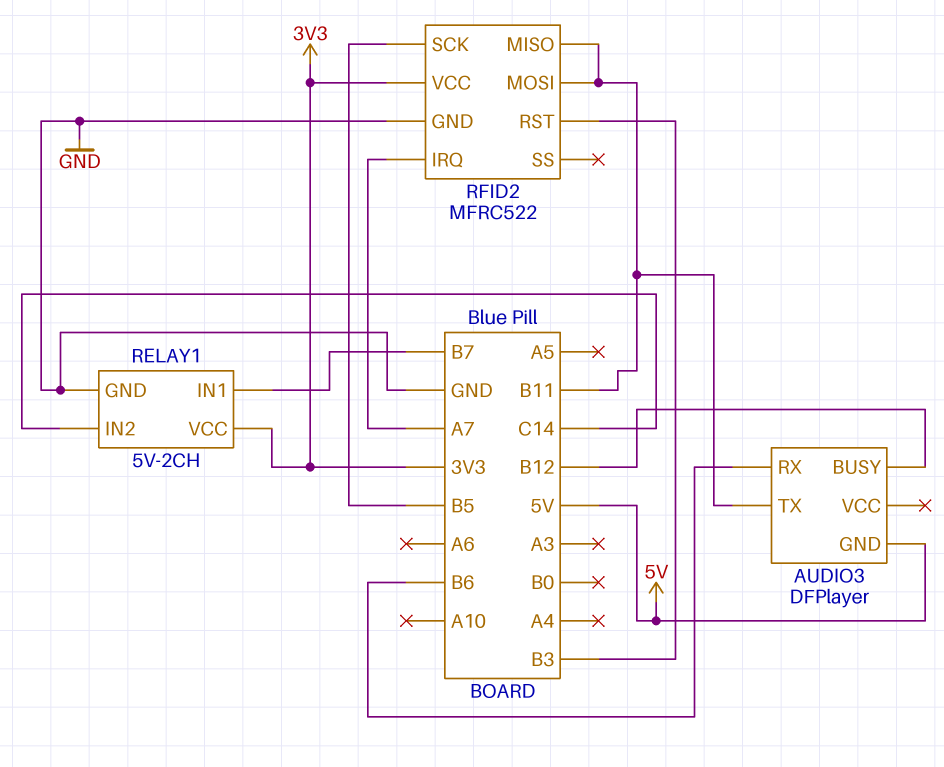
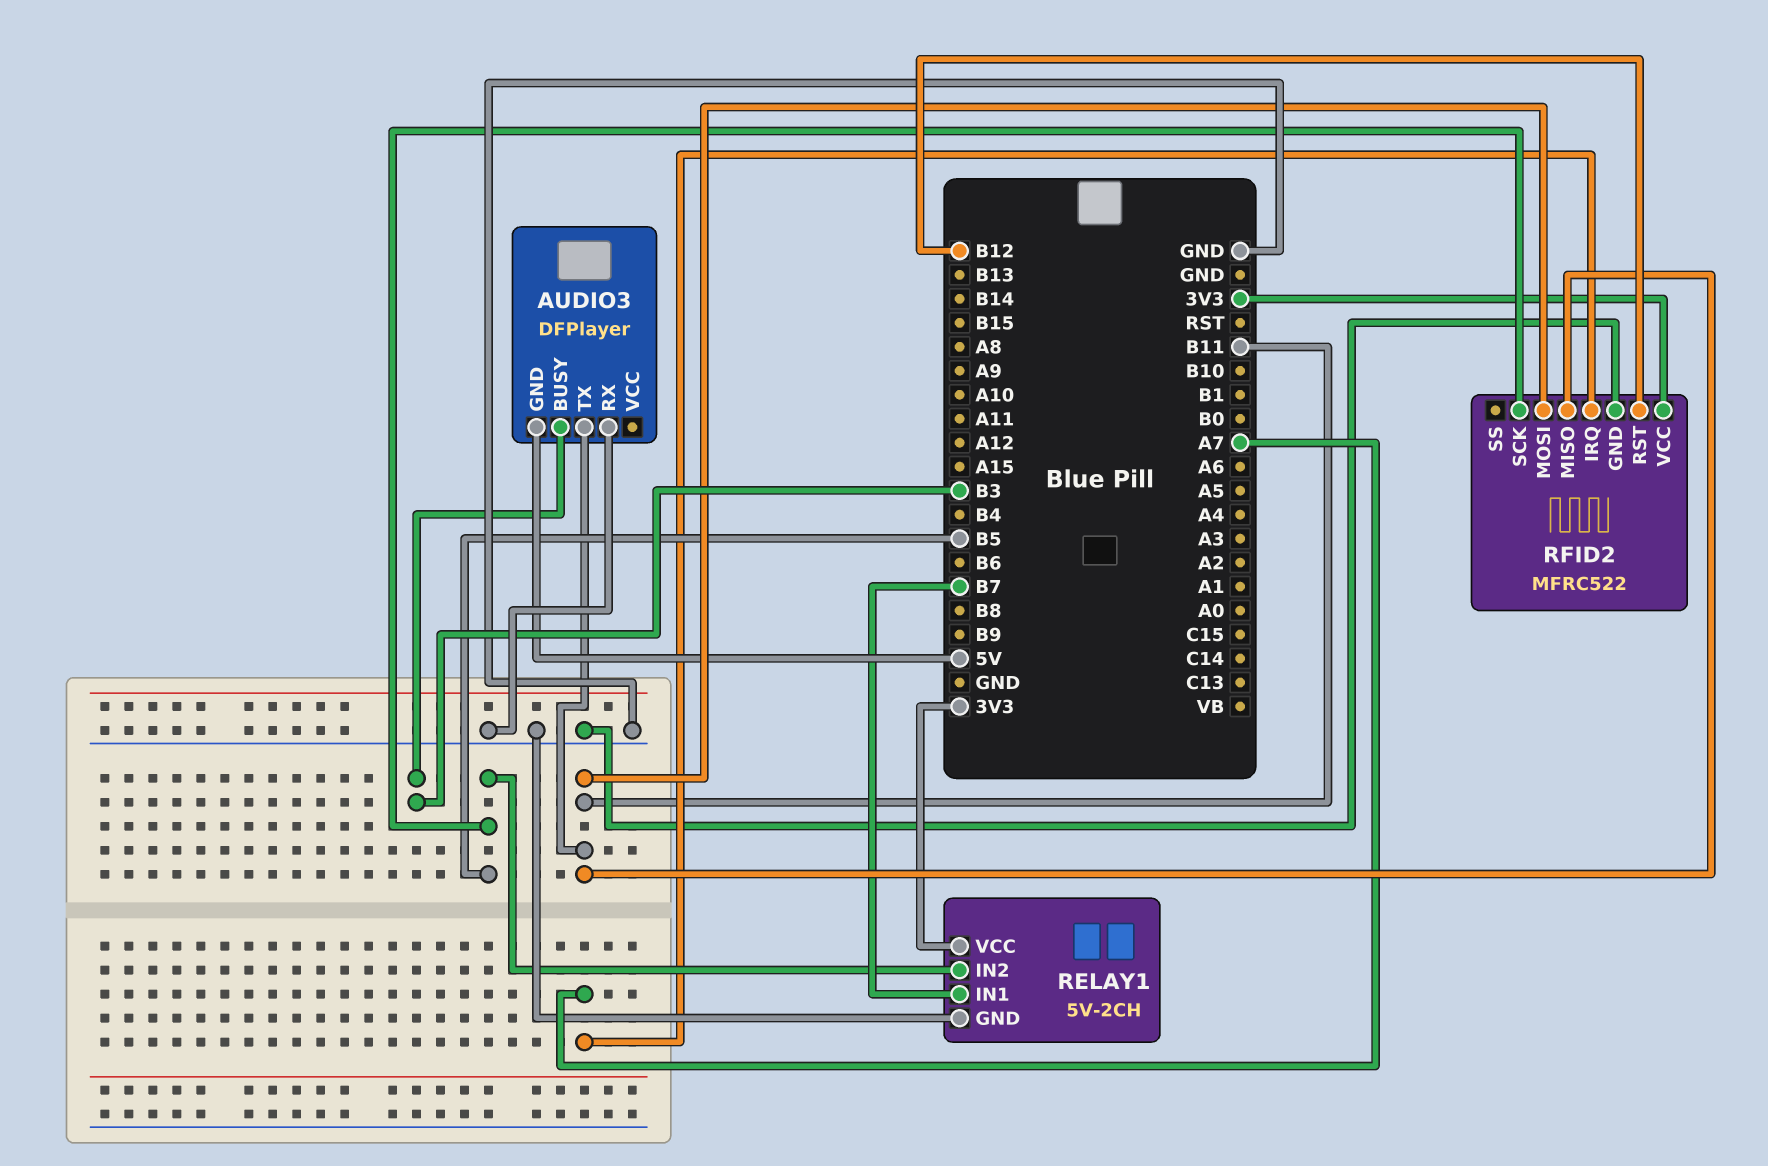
AUDIO3 pin BUSY: B12 -> B3
AUDIO3 pin RX: B6 -> GND
RELAY1 pin IN2: C14 -> B5
RFID2 pin RST: B3 -> B12

